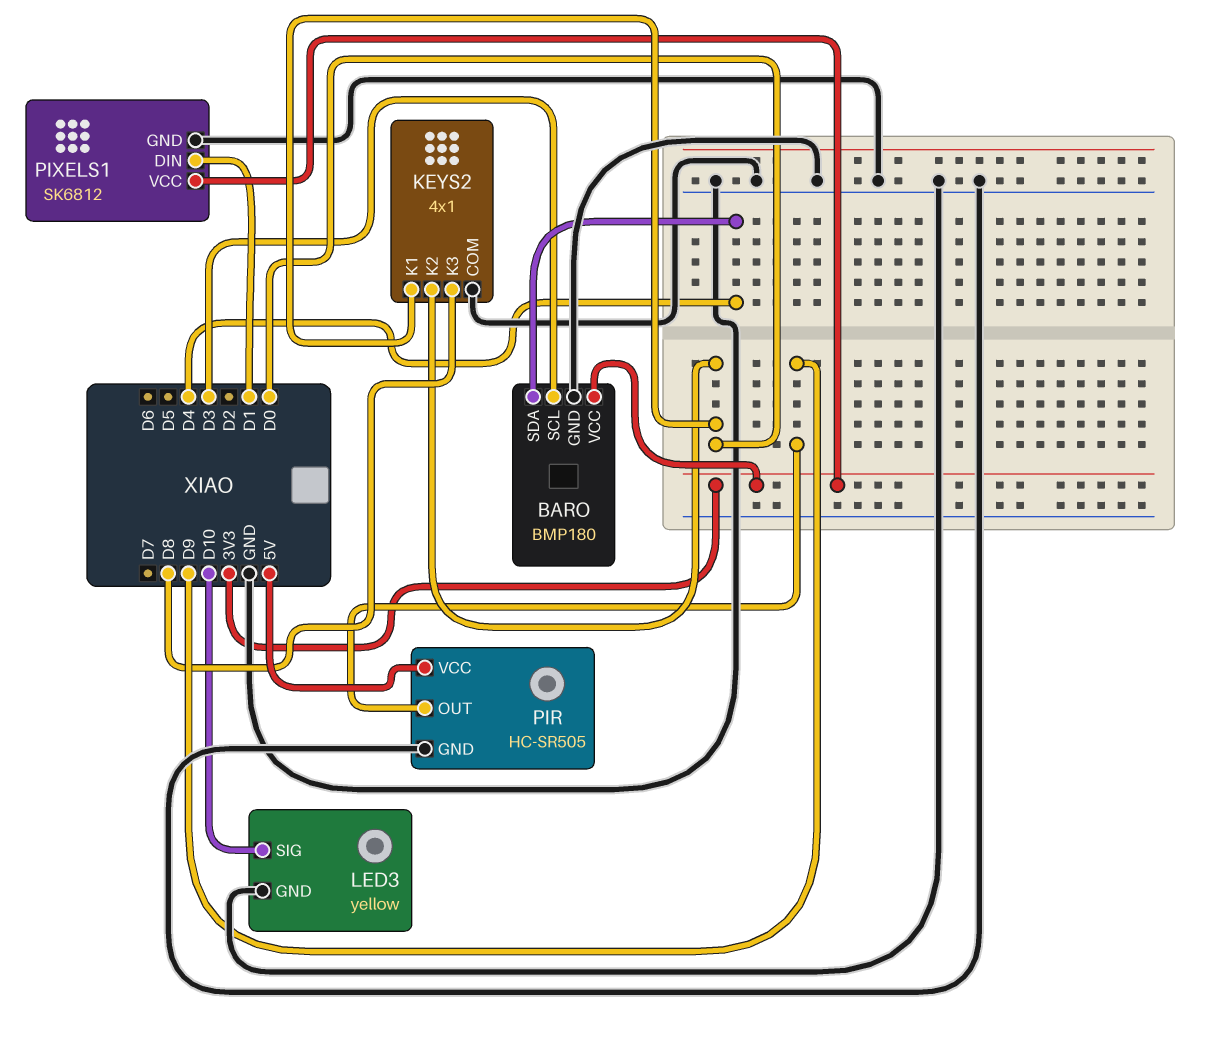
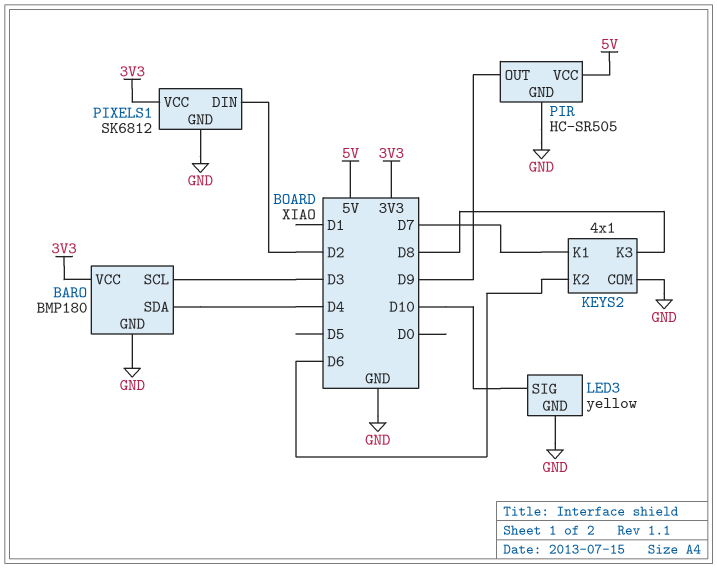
KEYS2 pin K1: D0 -> D7
KEYS2 pin K2: D0 -> D6
PIXELS1 pin DIN: D1 -> D2

